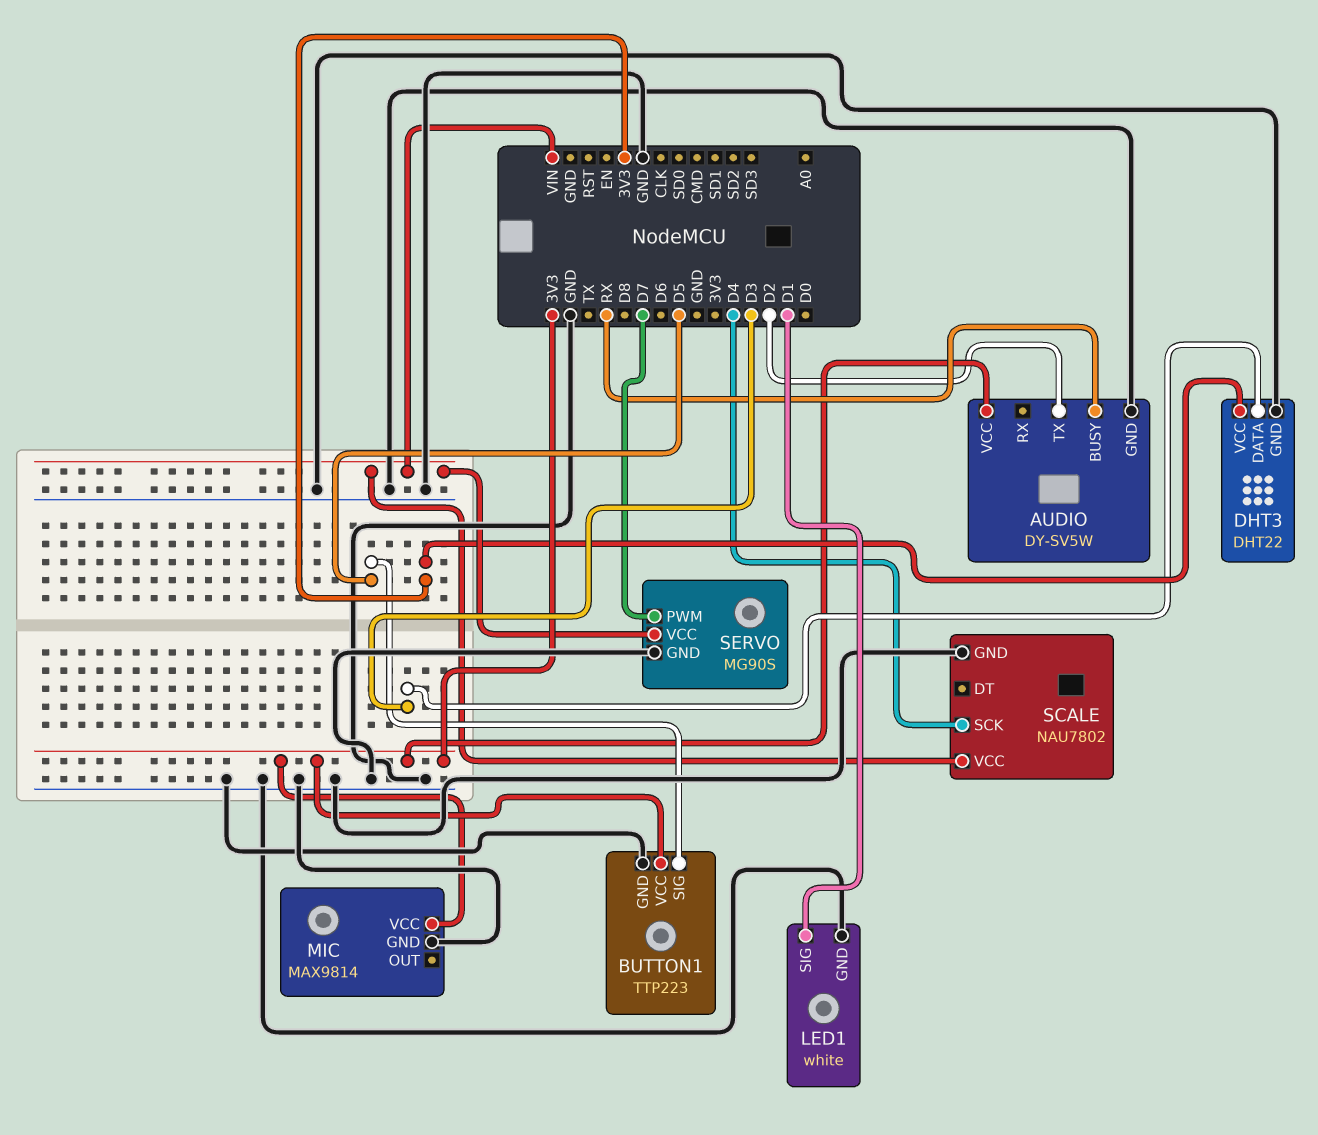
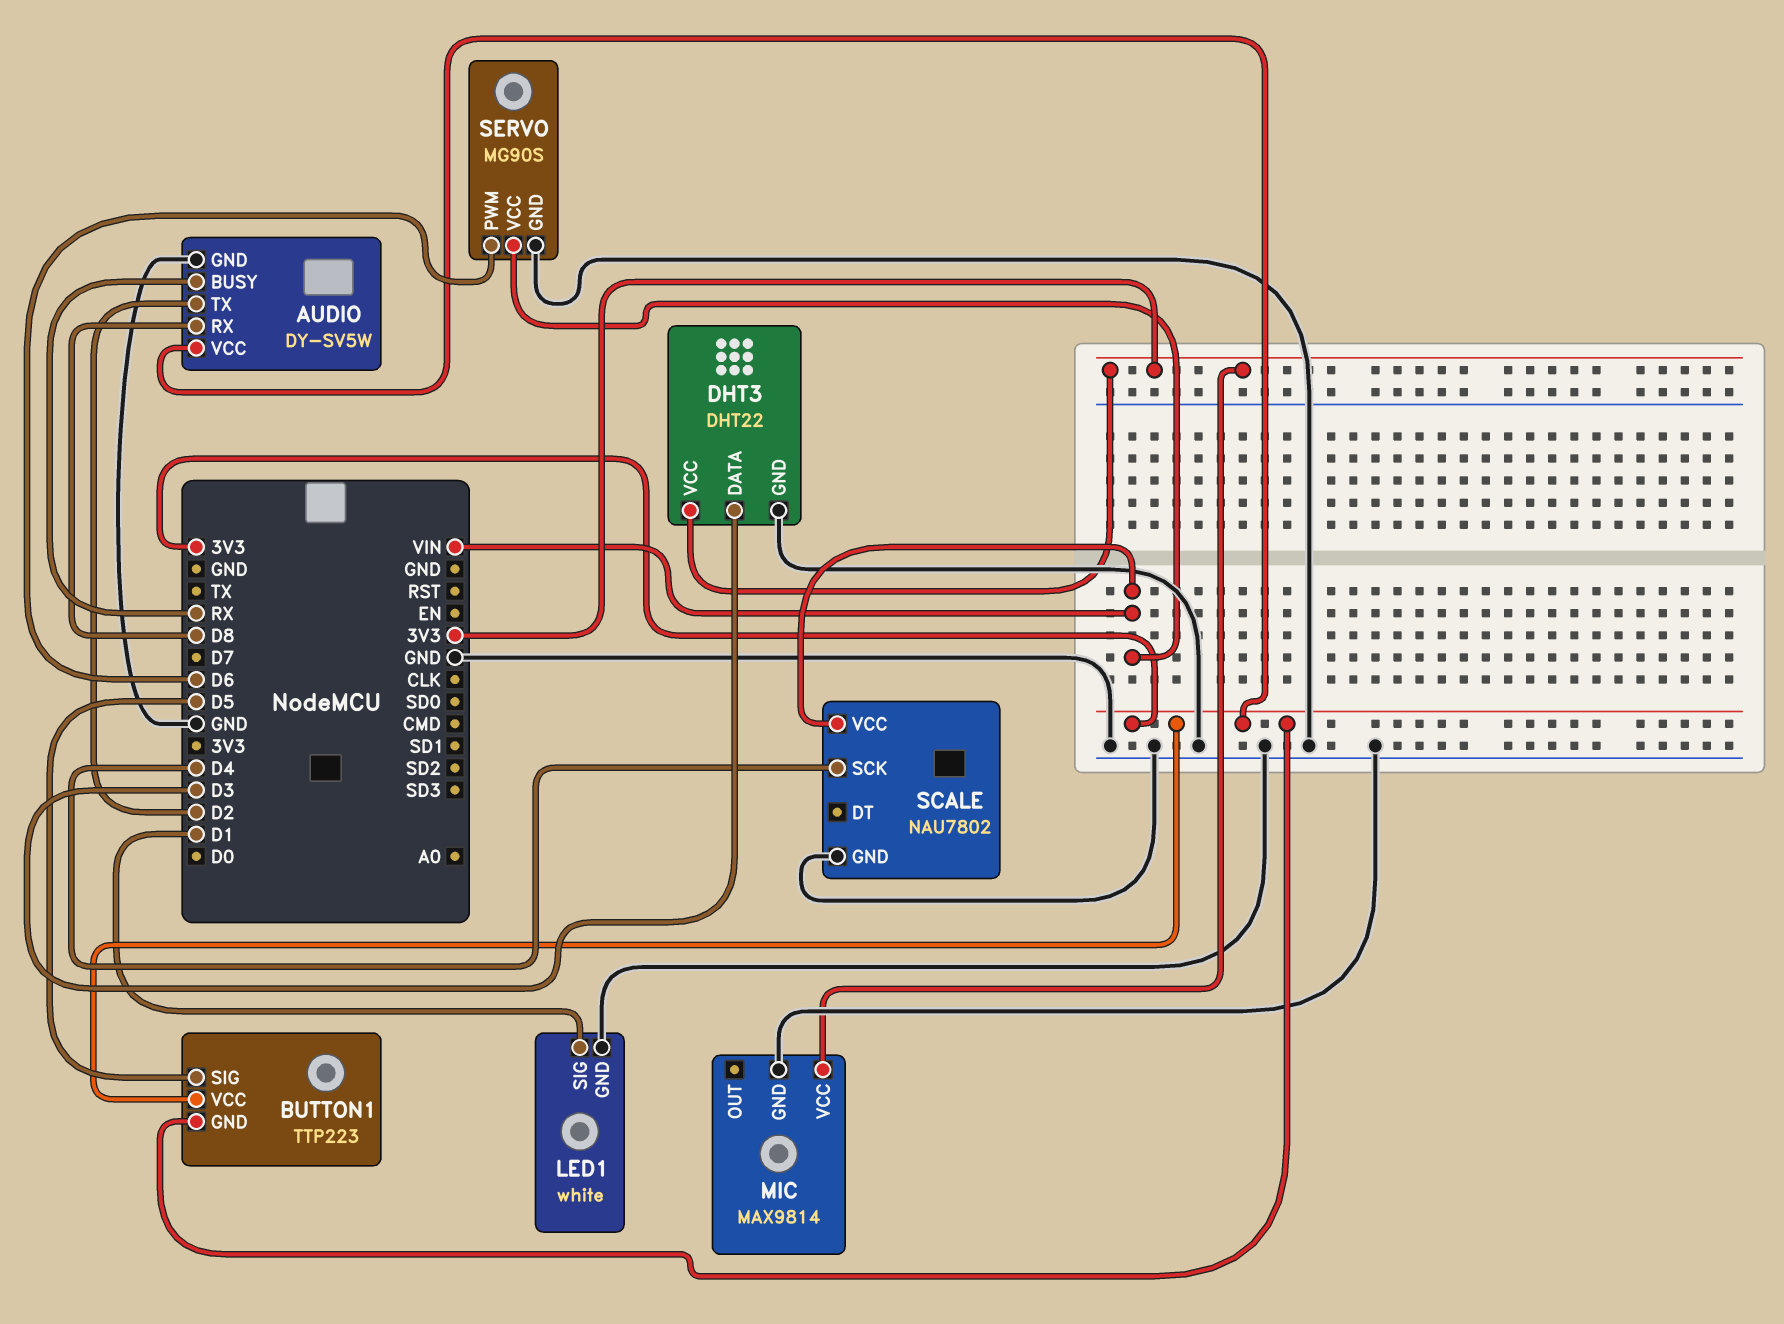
AUDIO pin RX: none -> D8
BUTTON1 pin GND: GND -> 3V3
SERVO pin PWM: D7 -> D6

